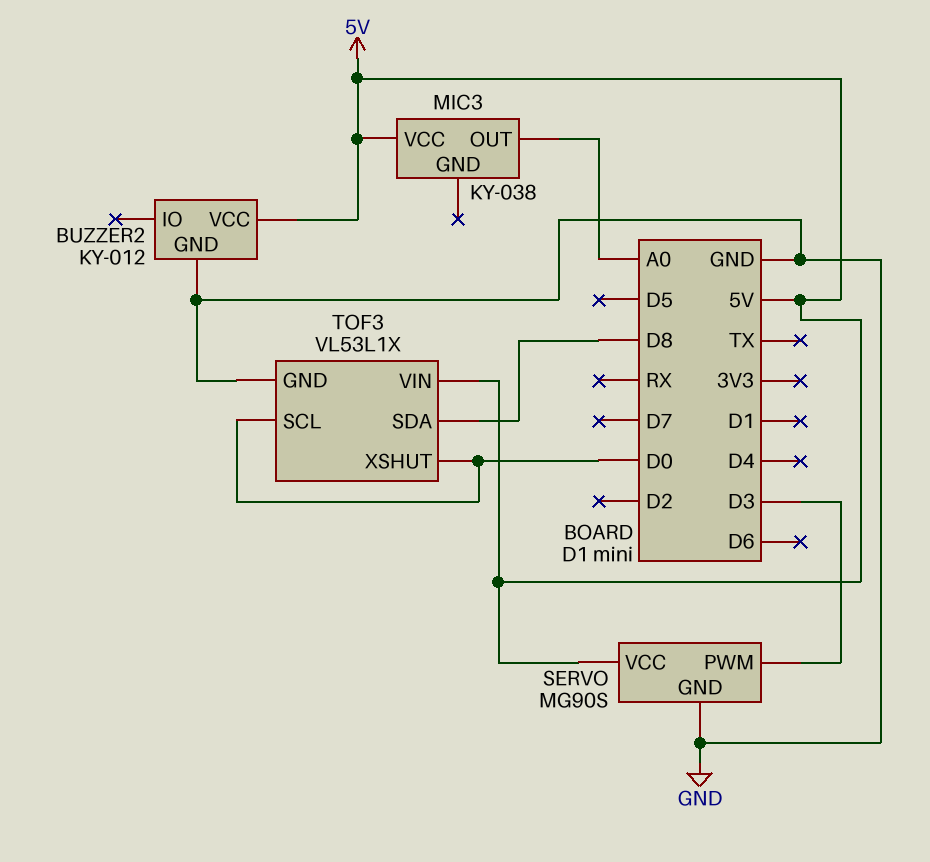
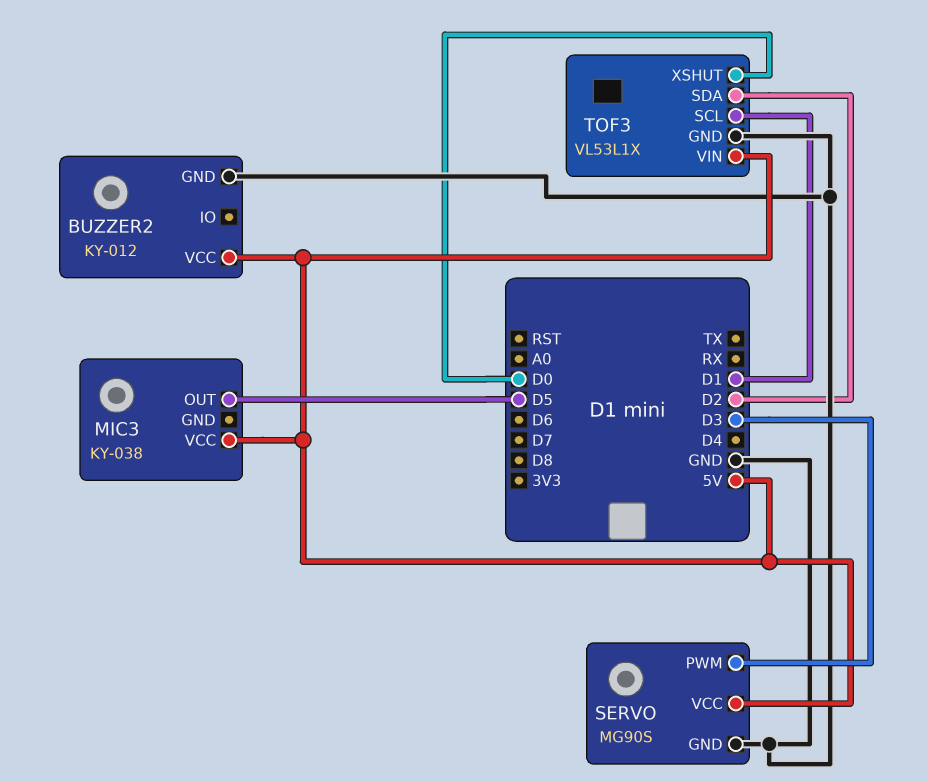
MIC3 pin OUT: A0 -> D5
TOF3 pin SCL: D0 -> D1
TOF3 pin SDA: D8 -> D2

